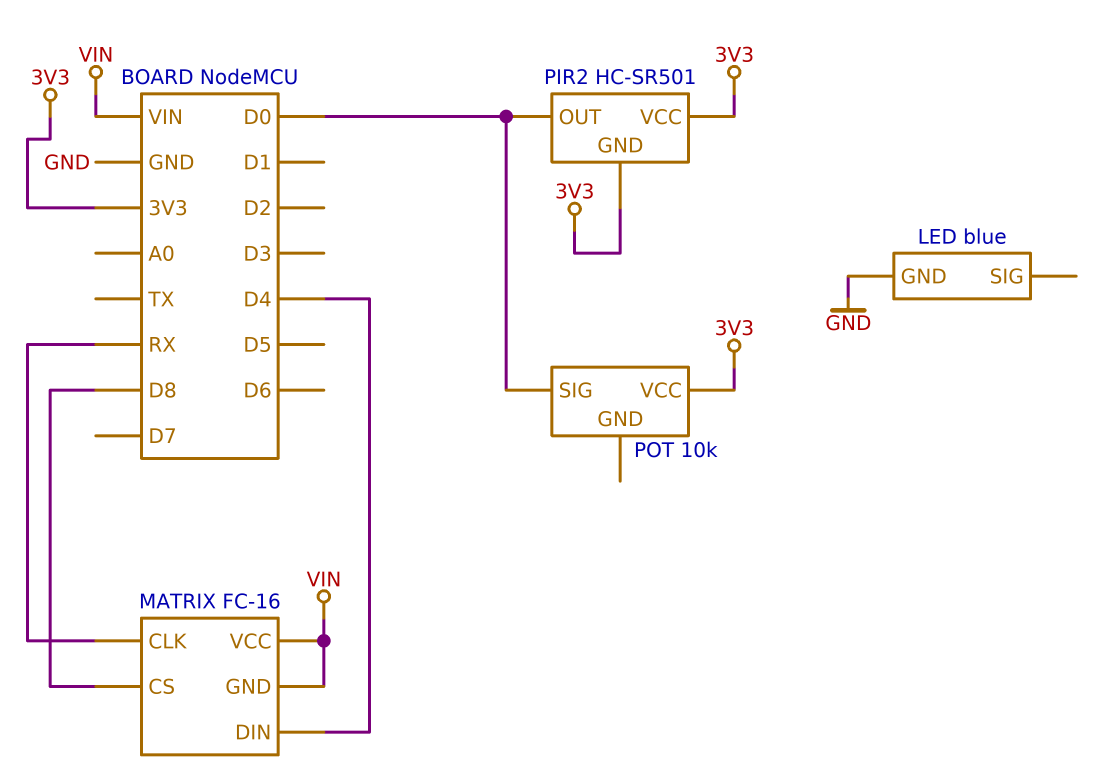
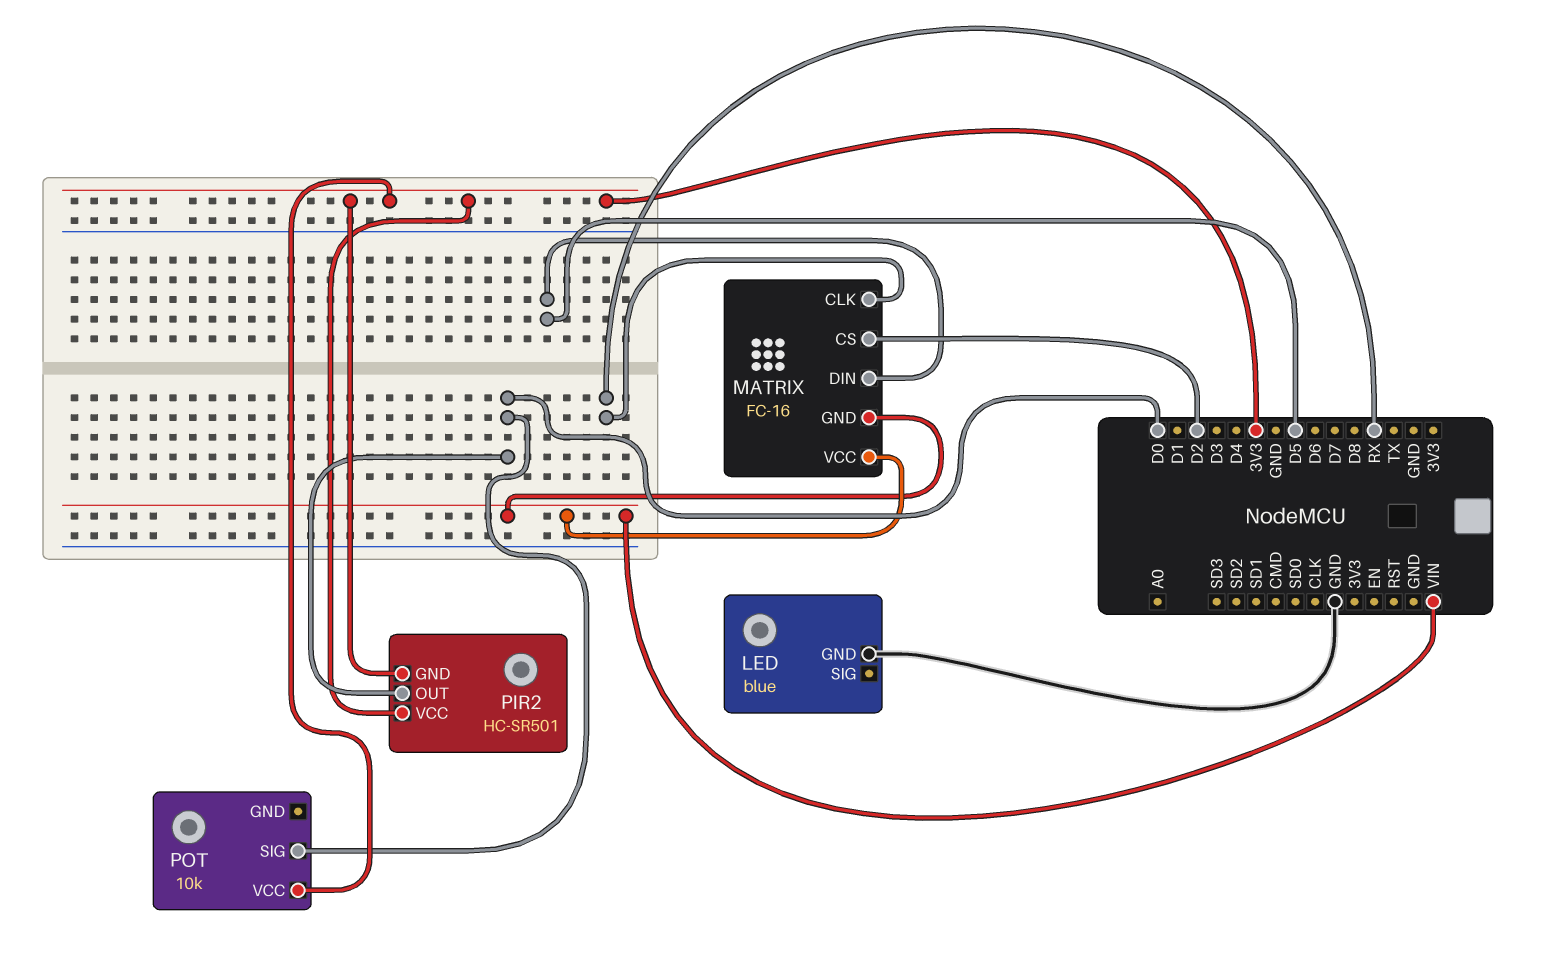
MATRIX pin CS: D8 -> D2
MATRIX pin DIN: D4 -> D5

